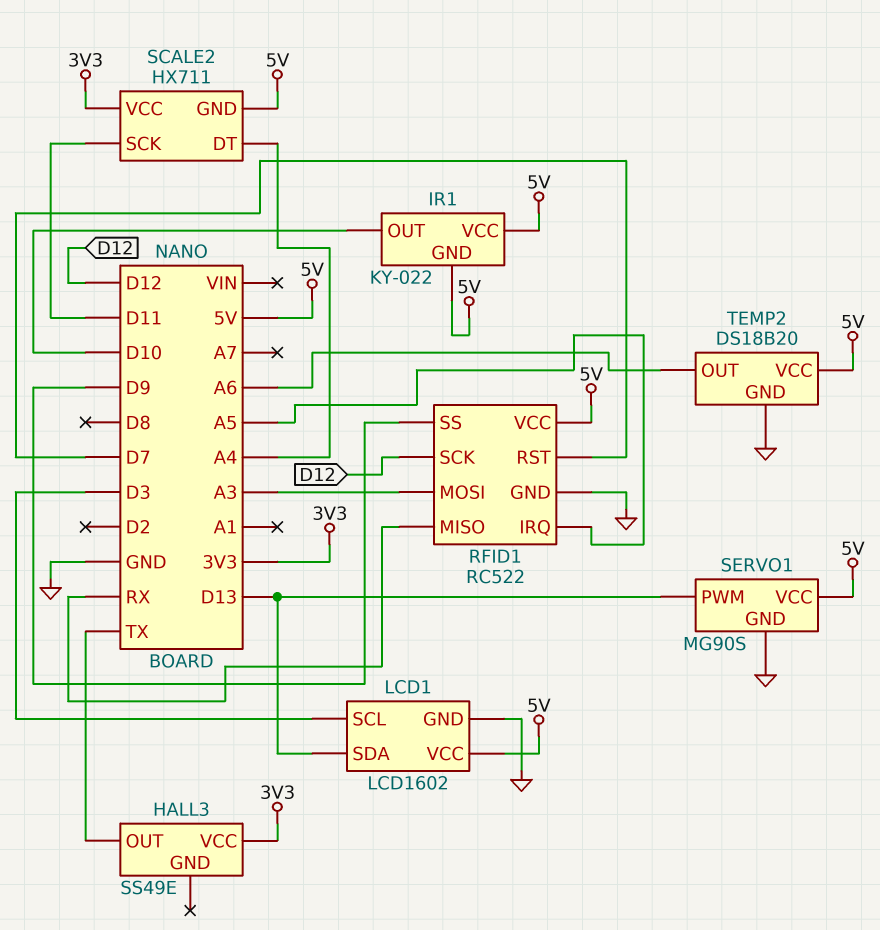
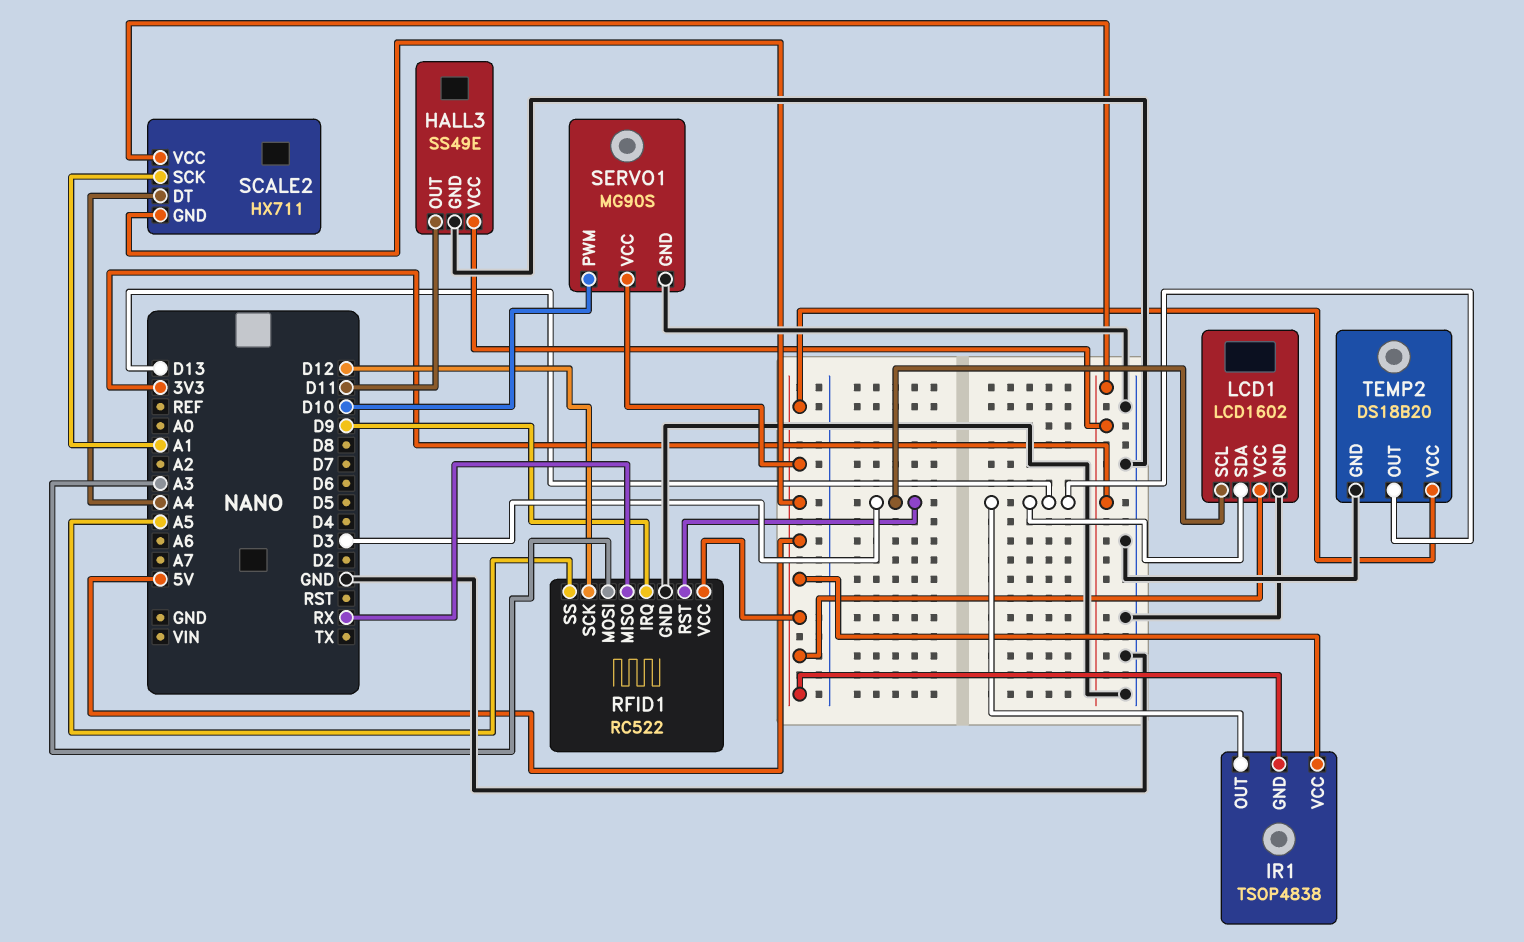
HALL3 pin GND: none -> GND
HALL3 pin OUT: TX -> D11
IR1: KY-022 -> TSOP4838
IR1 pin OUT: D10 -> D13
RFID1 pin IRQ: A5 -> D9
RFID1 pin RST: D7 -> D3
RFID1 pin SS: D9 -> A5
SCALE2 pin SCK: D11 -> A1
SERVO1 pin PWM: D13 -> D10
TEMP2 pin OUT: A6 -> D13

